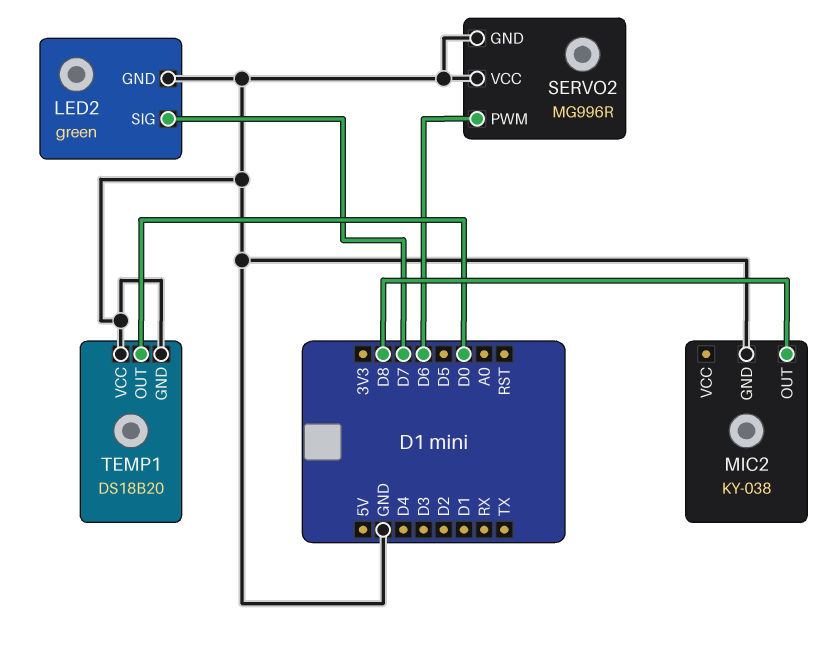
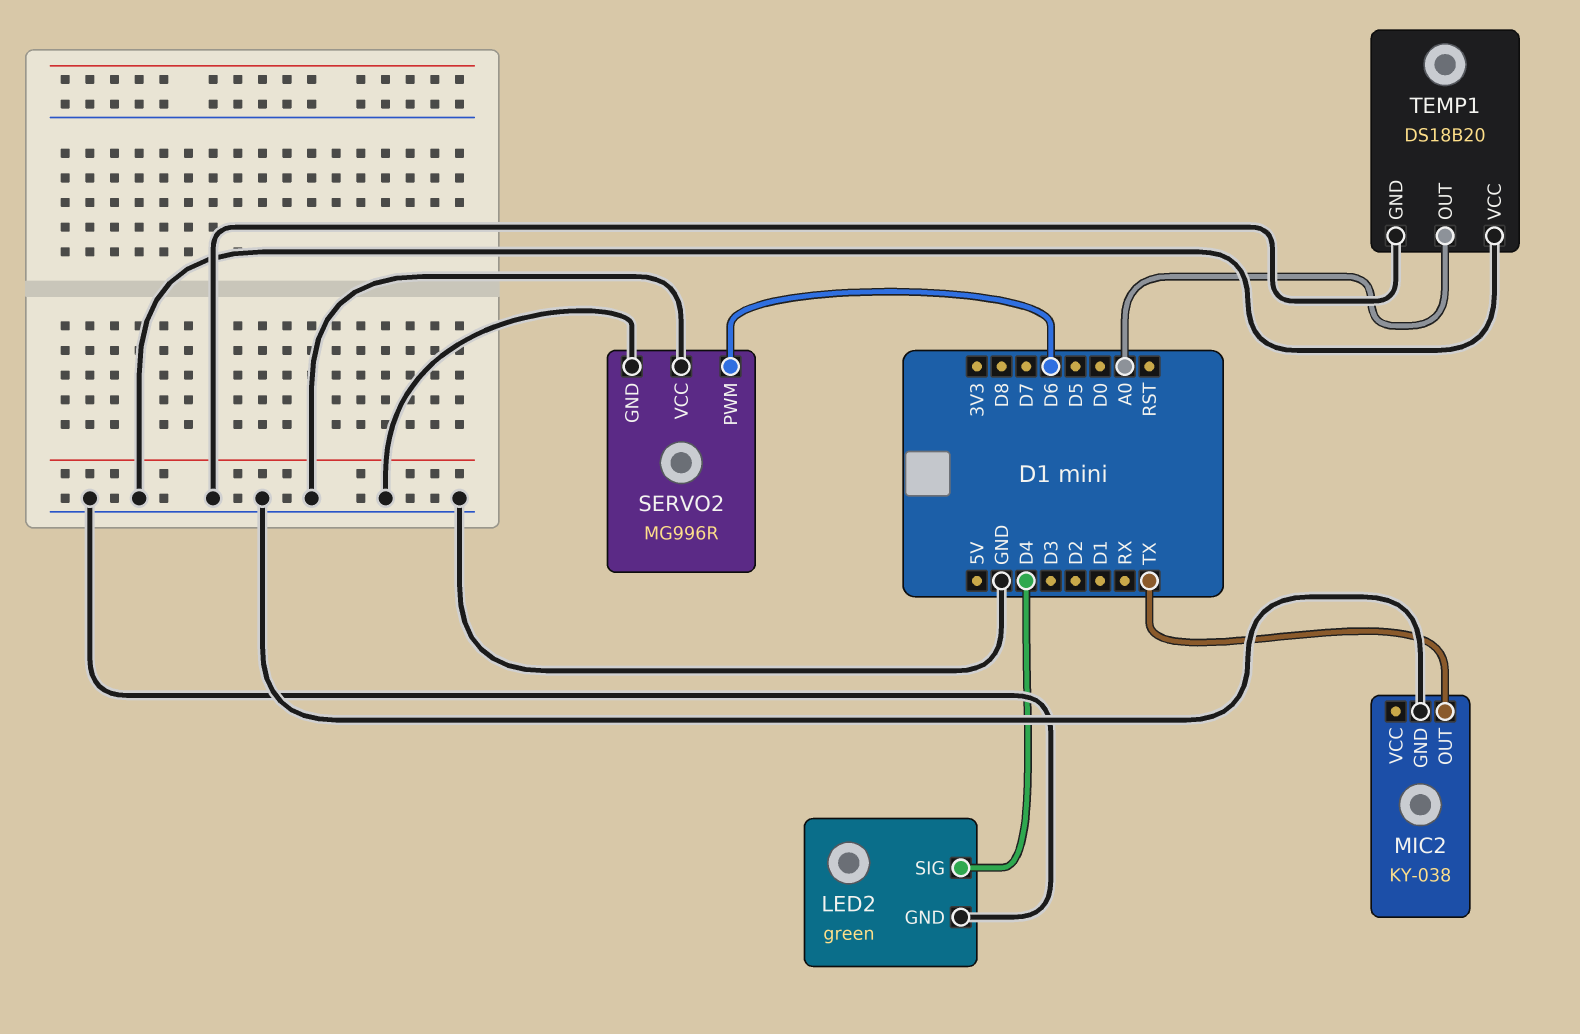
LED2 pin SIG: D7 -> D4
MIC2 pin OUT: D8 -> TX
TEMP1 pin OUT: D0 -> A0

